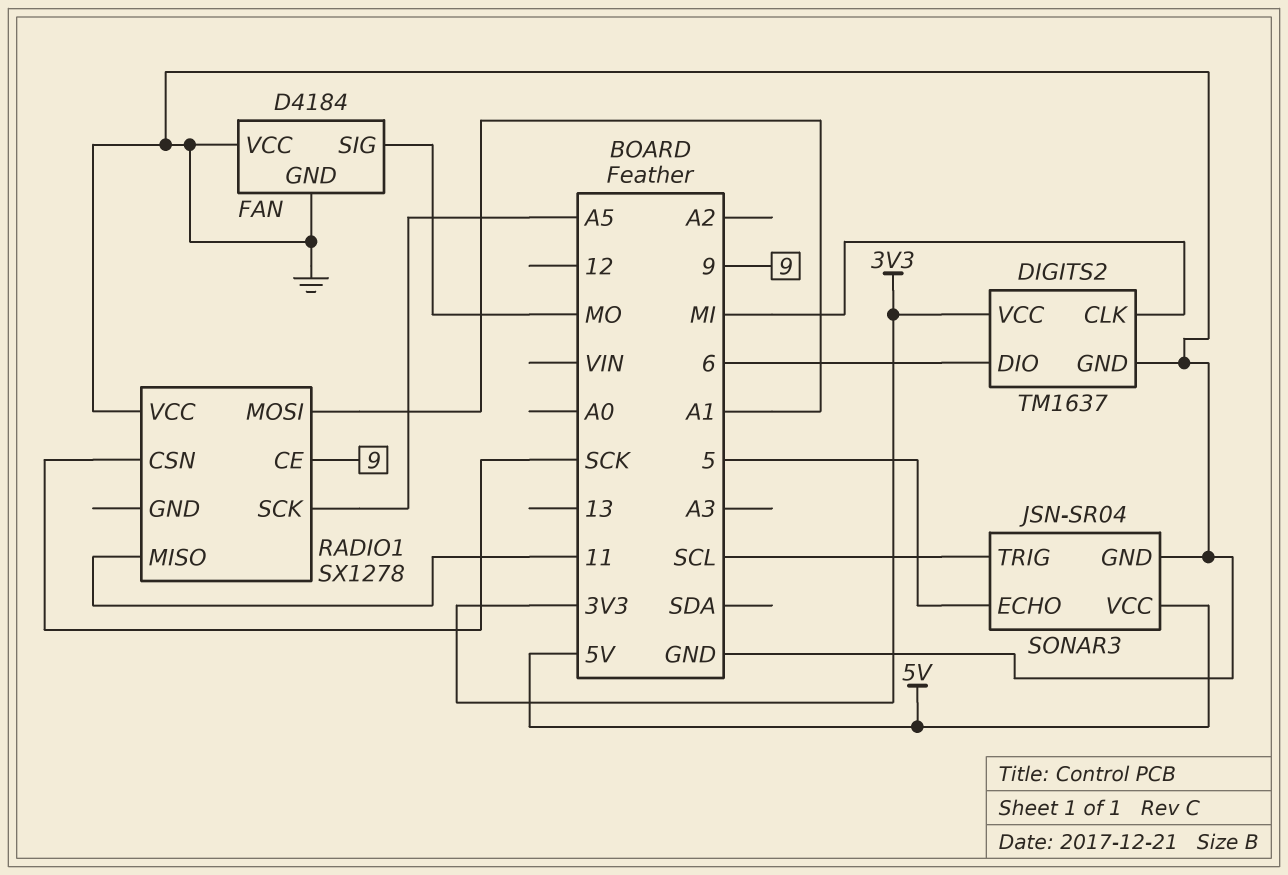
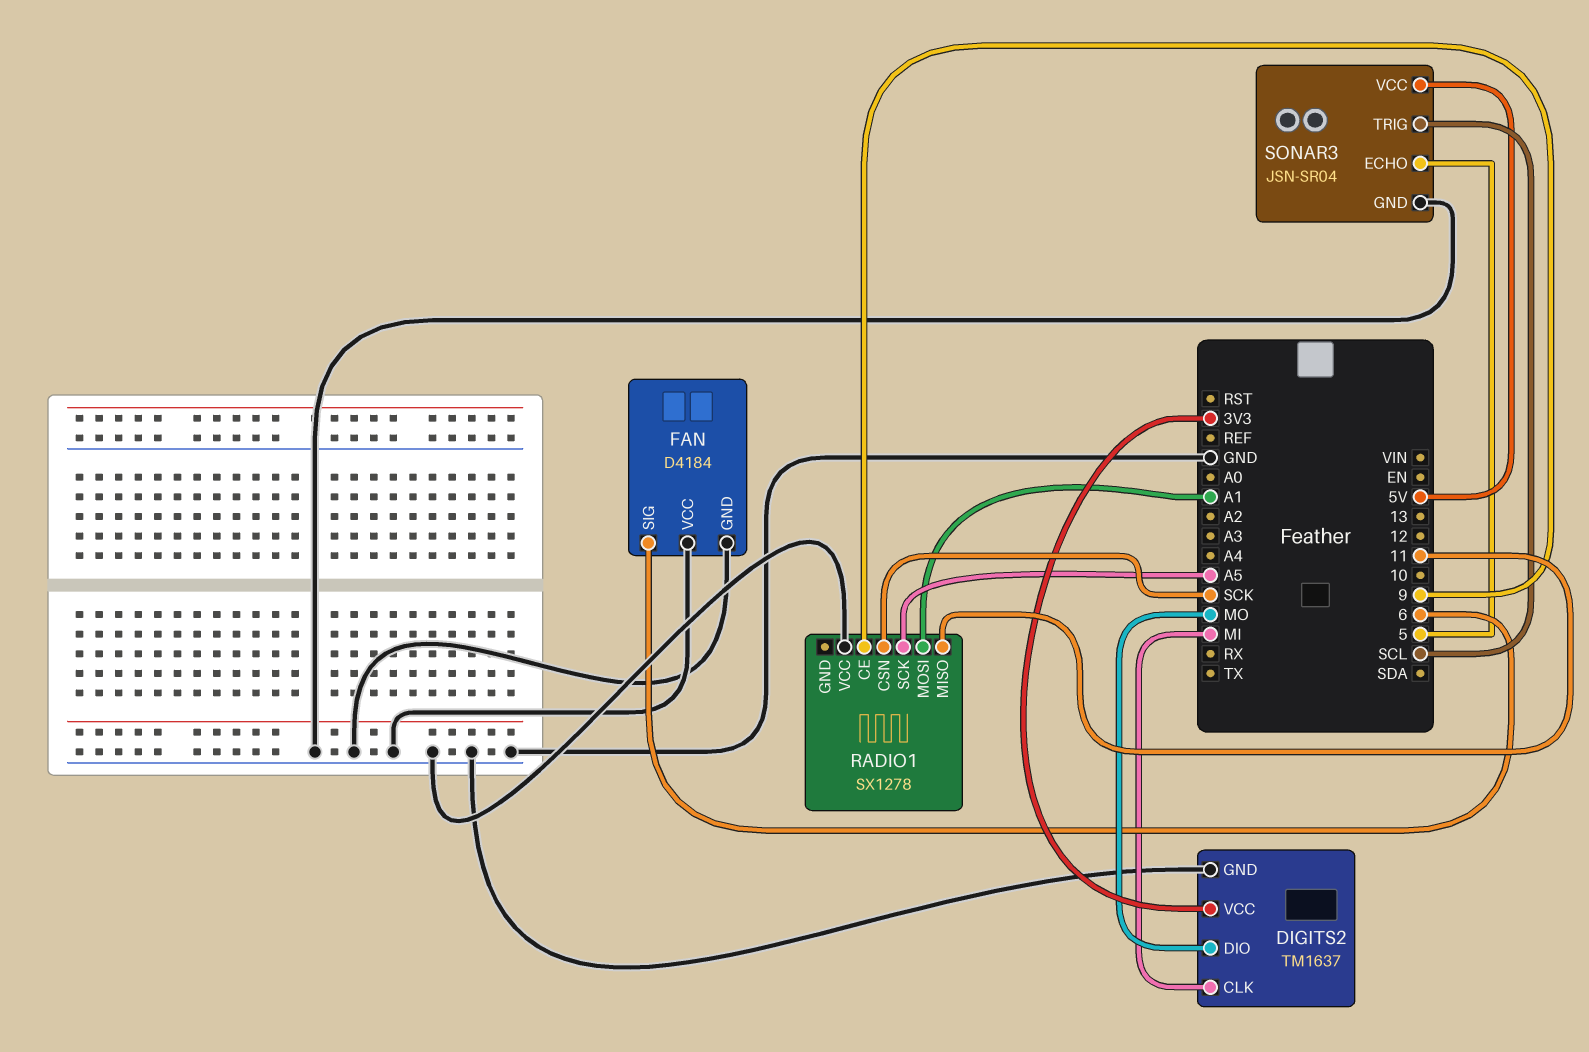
DIGITS2 pin DIO: 6 -> MO
FAN pin SIG: MO -> 6

